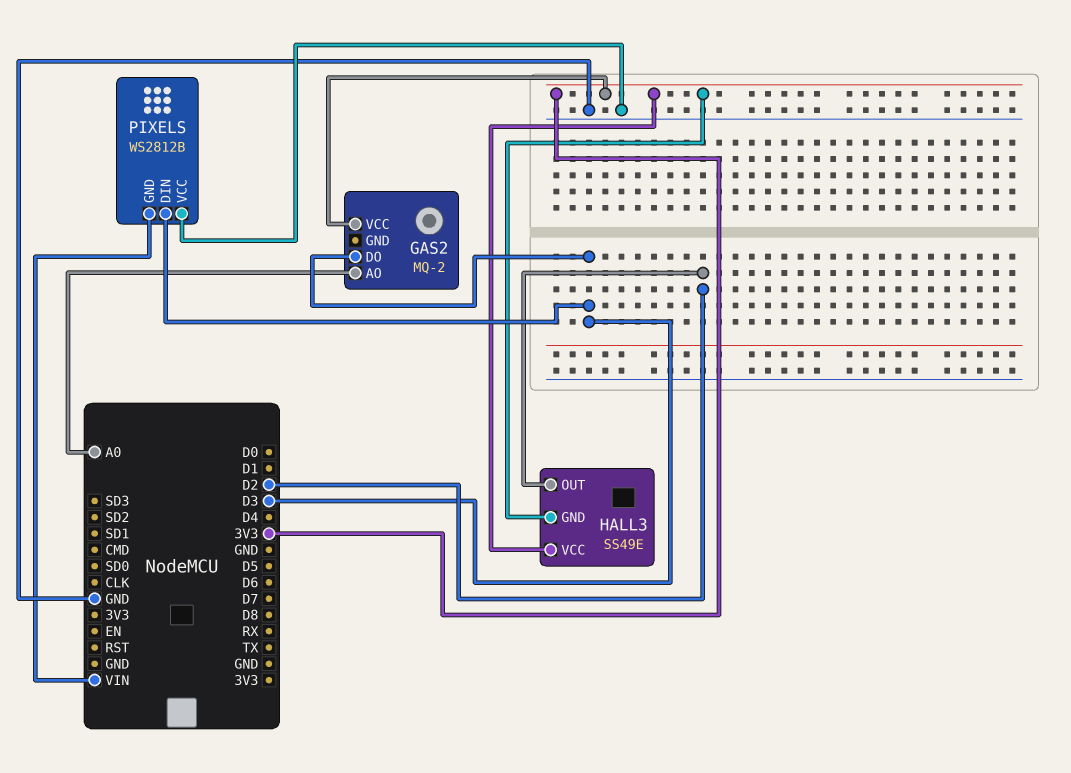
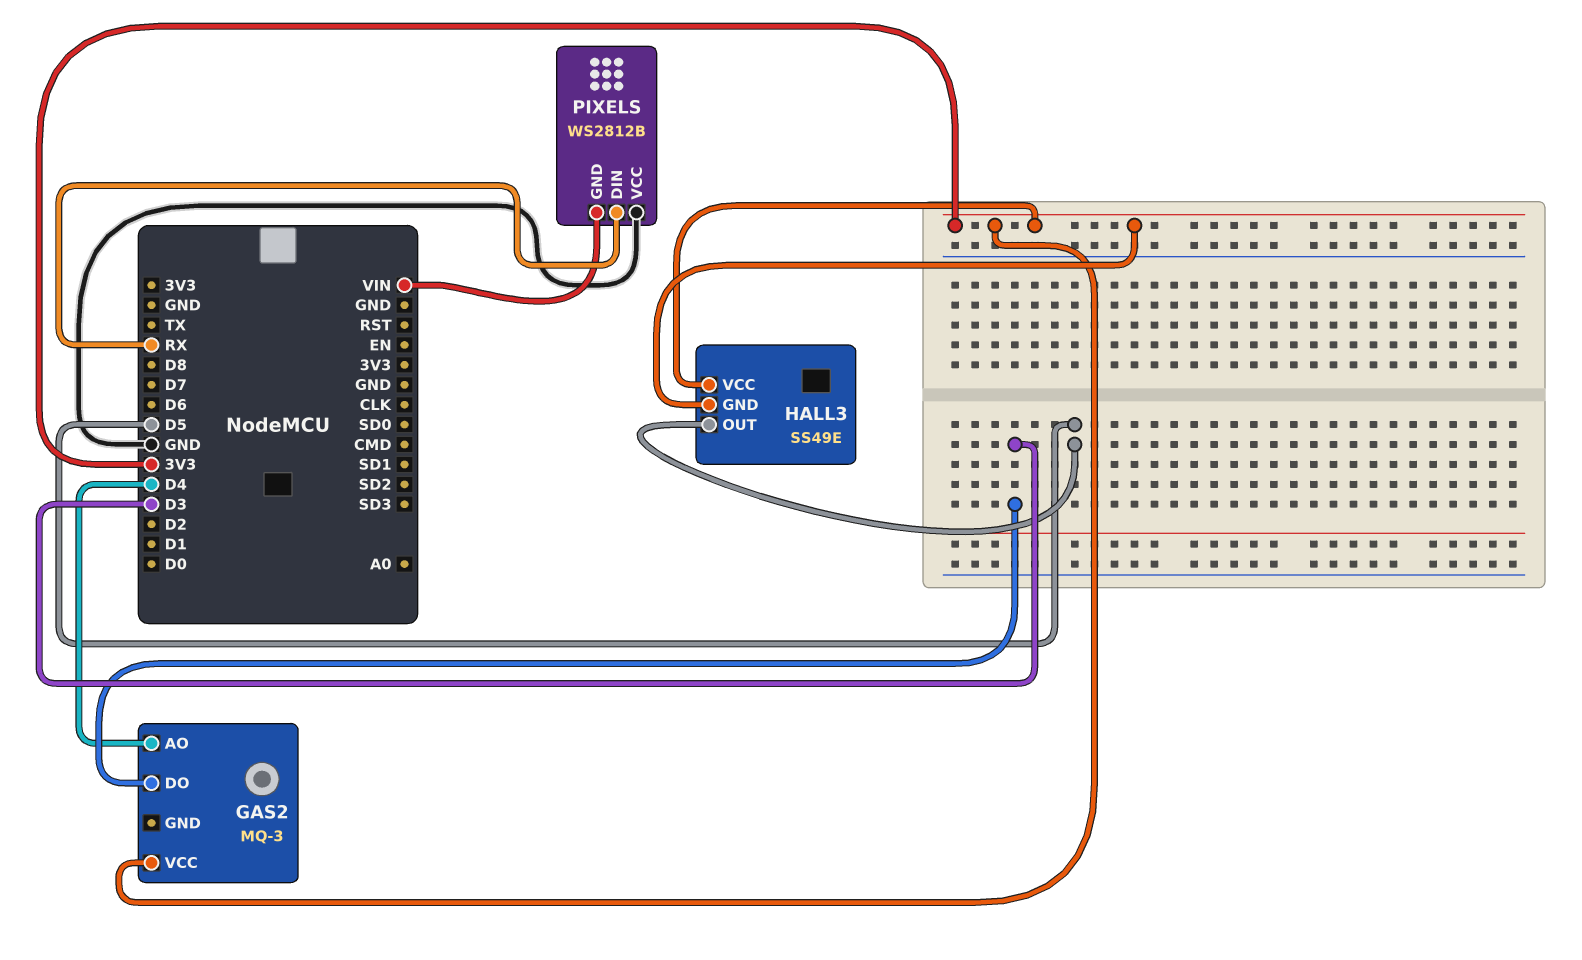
GAS2: MQ-2 -> MQ-3
GAS2 pin AO: A0 -> D4
HALL3 pin OUT: D2 -> D5
PIXELS pin DIN: D3 -> RX

